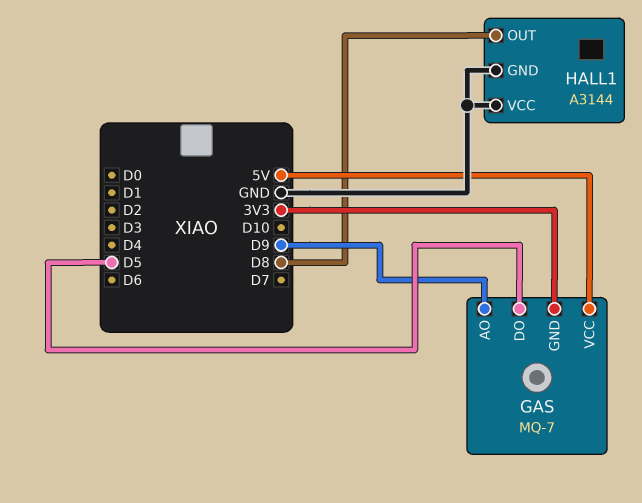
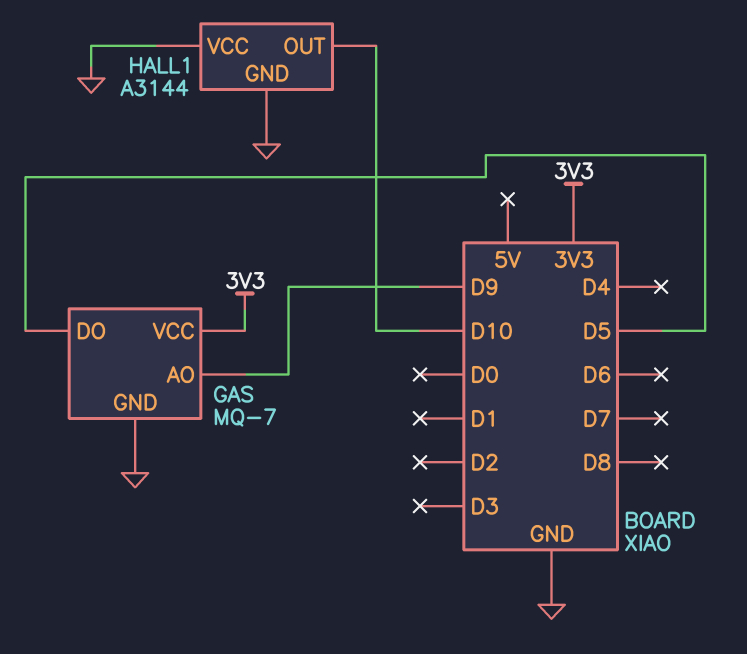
GAS pin GND: 3V3 -> GND
GAS pin VCC: 5V -> 3V3
HALL1 pin OUT: D8 -> D10

